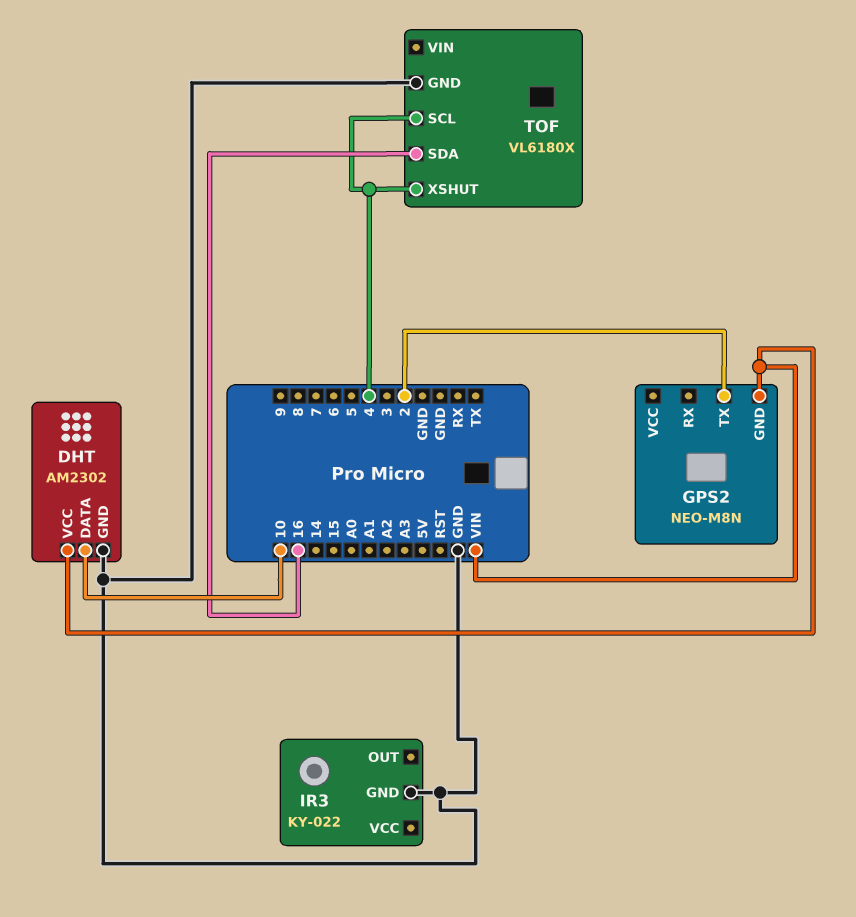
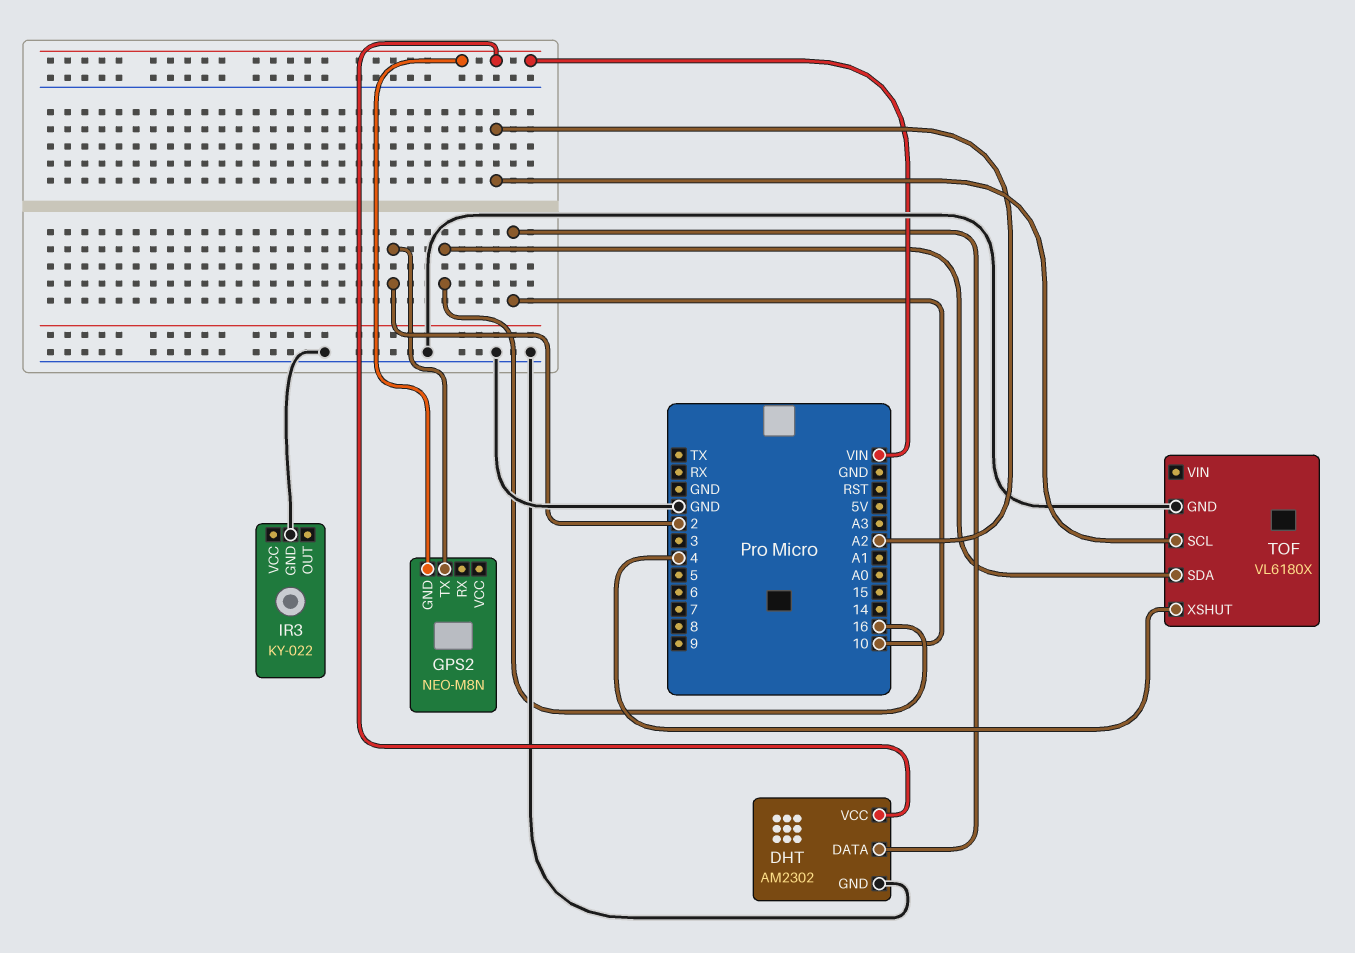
TOF pin SCL: 4 -> A2

